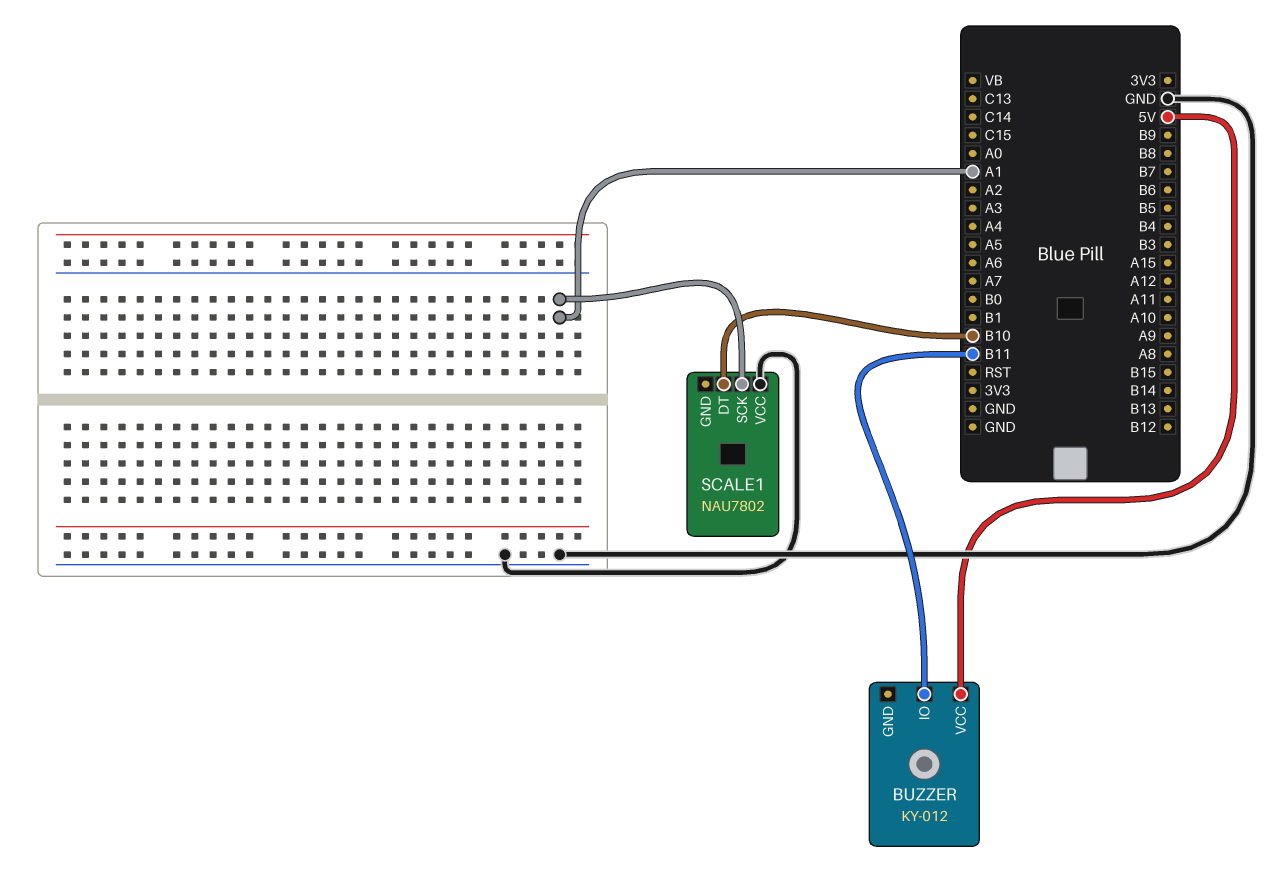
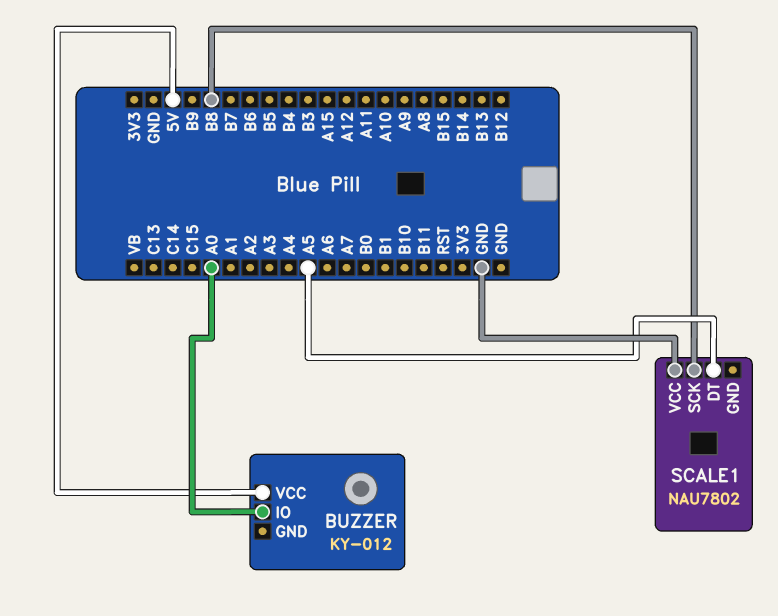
BUZZER pin IO: B11 -> A0
SCALE1 pin DT: B10 -> A5
SCALE1 pin SCK: A1 -> B8

